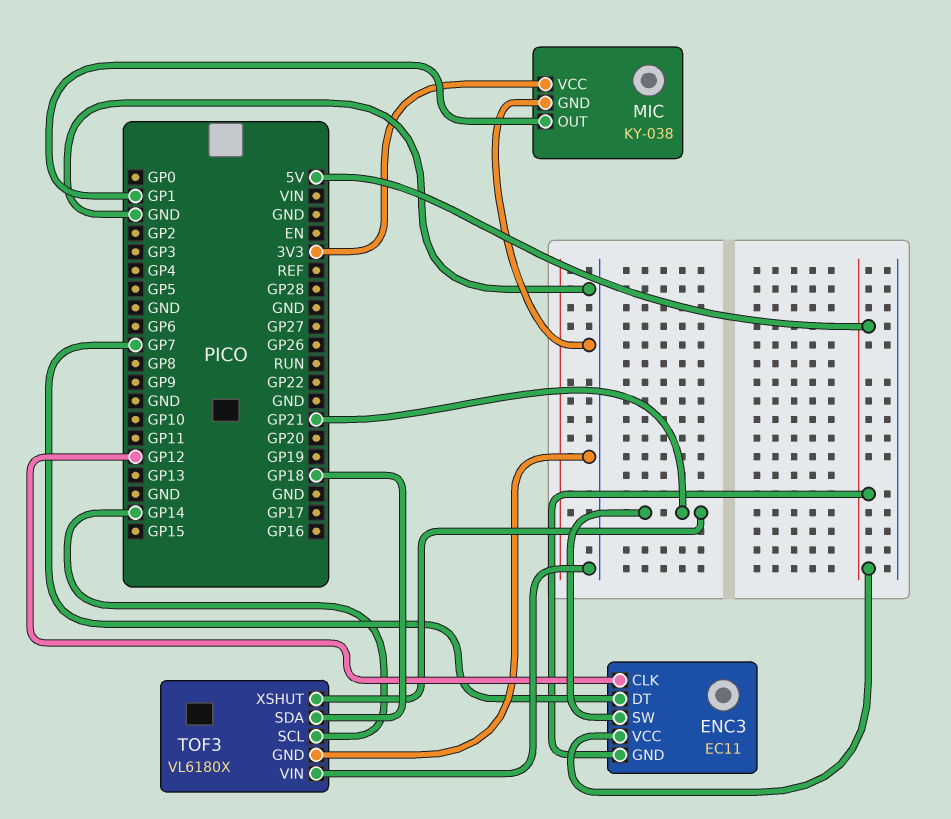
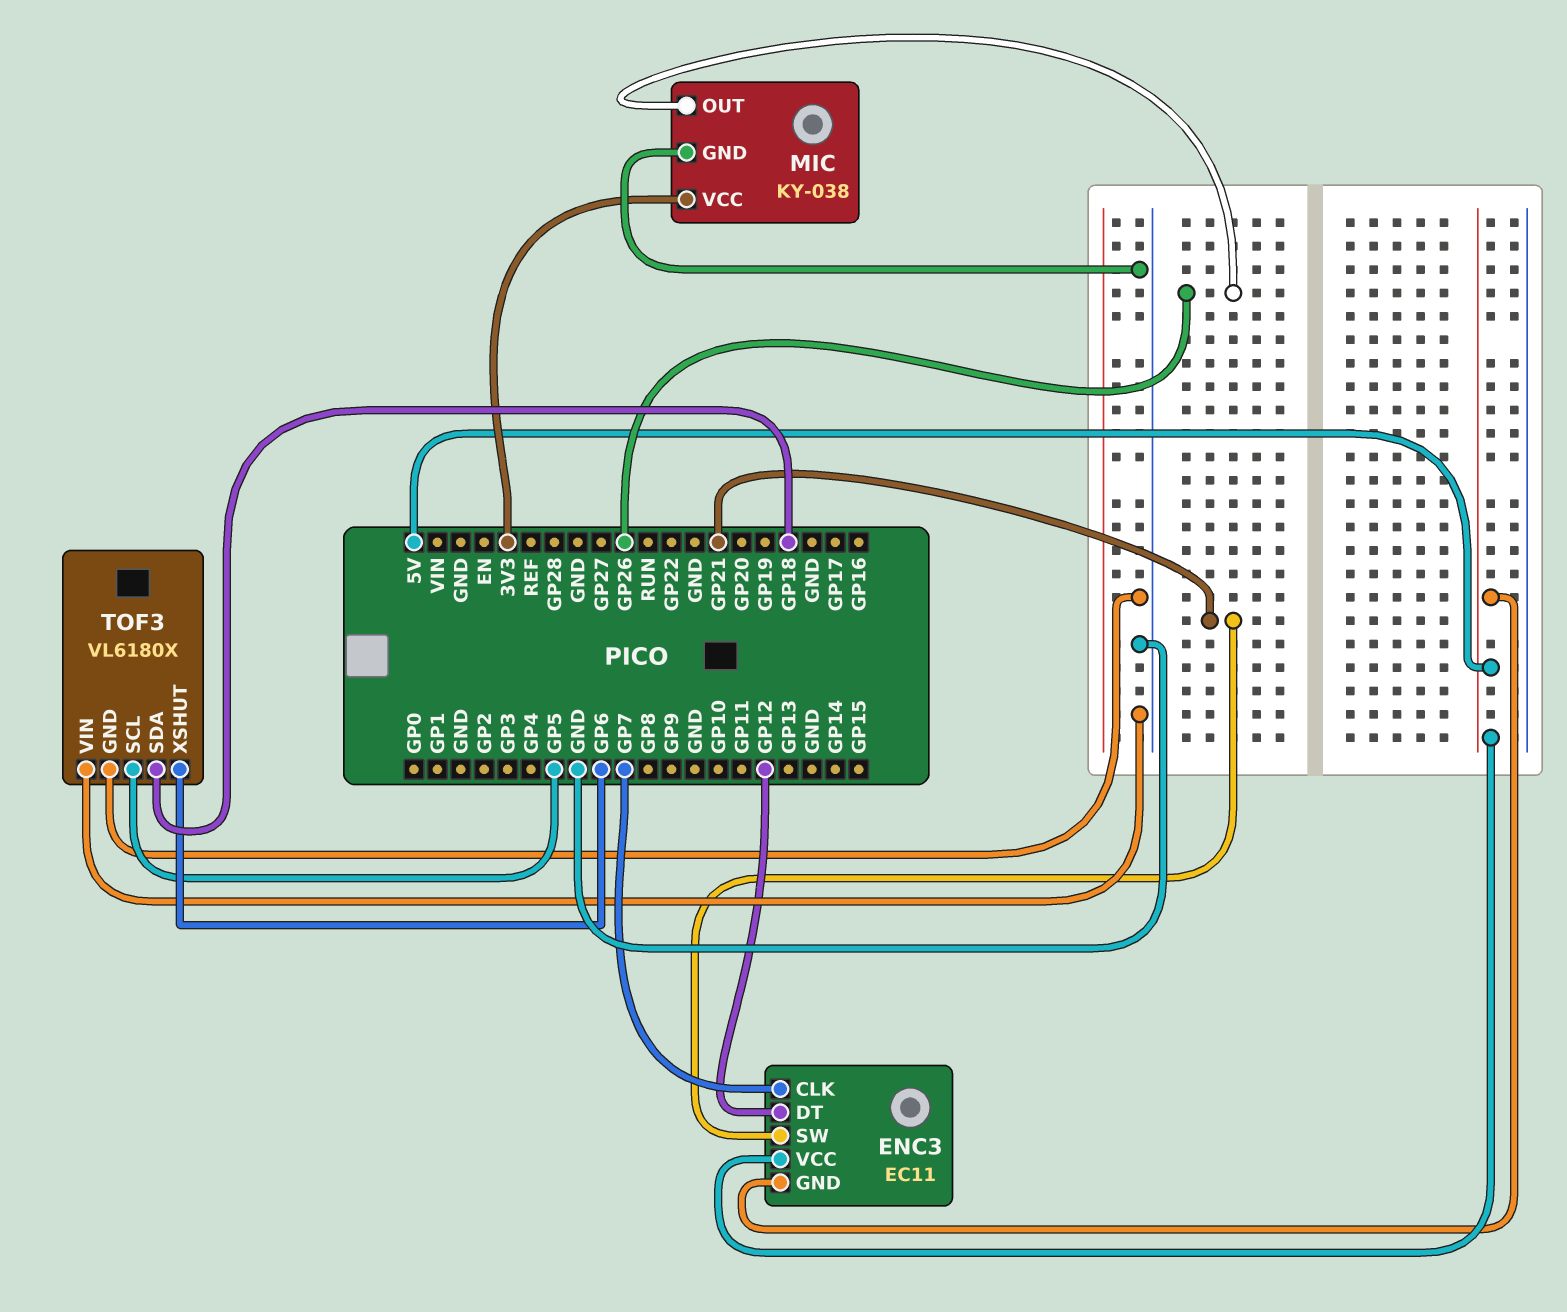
ENC3 pin CLK: GP12 -> GP7
ENC3 pin DT: GP7 -> GP12
MIC pin OUT: GP1 -> GP26
TOF3 pin SCL: GP14 -> GP5
TOF3 pin XSHUT: GP21 -> GP6

